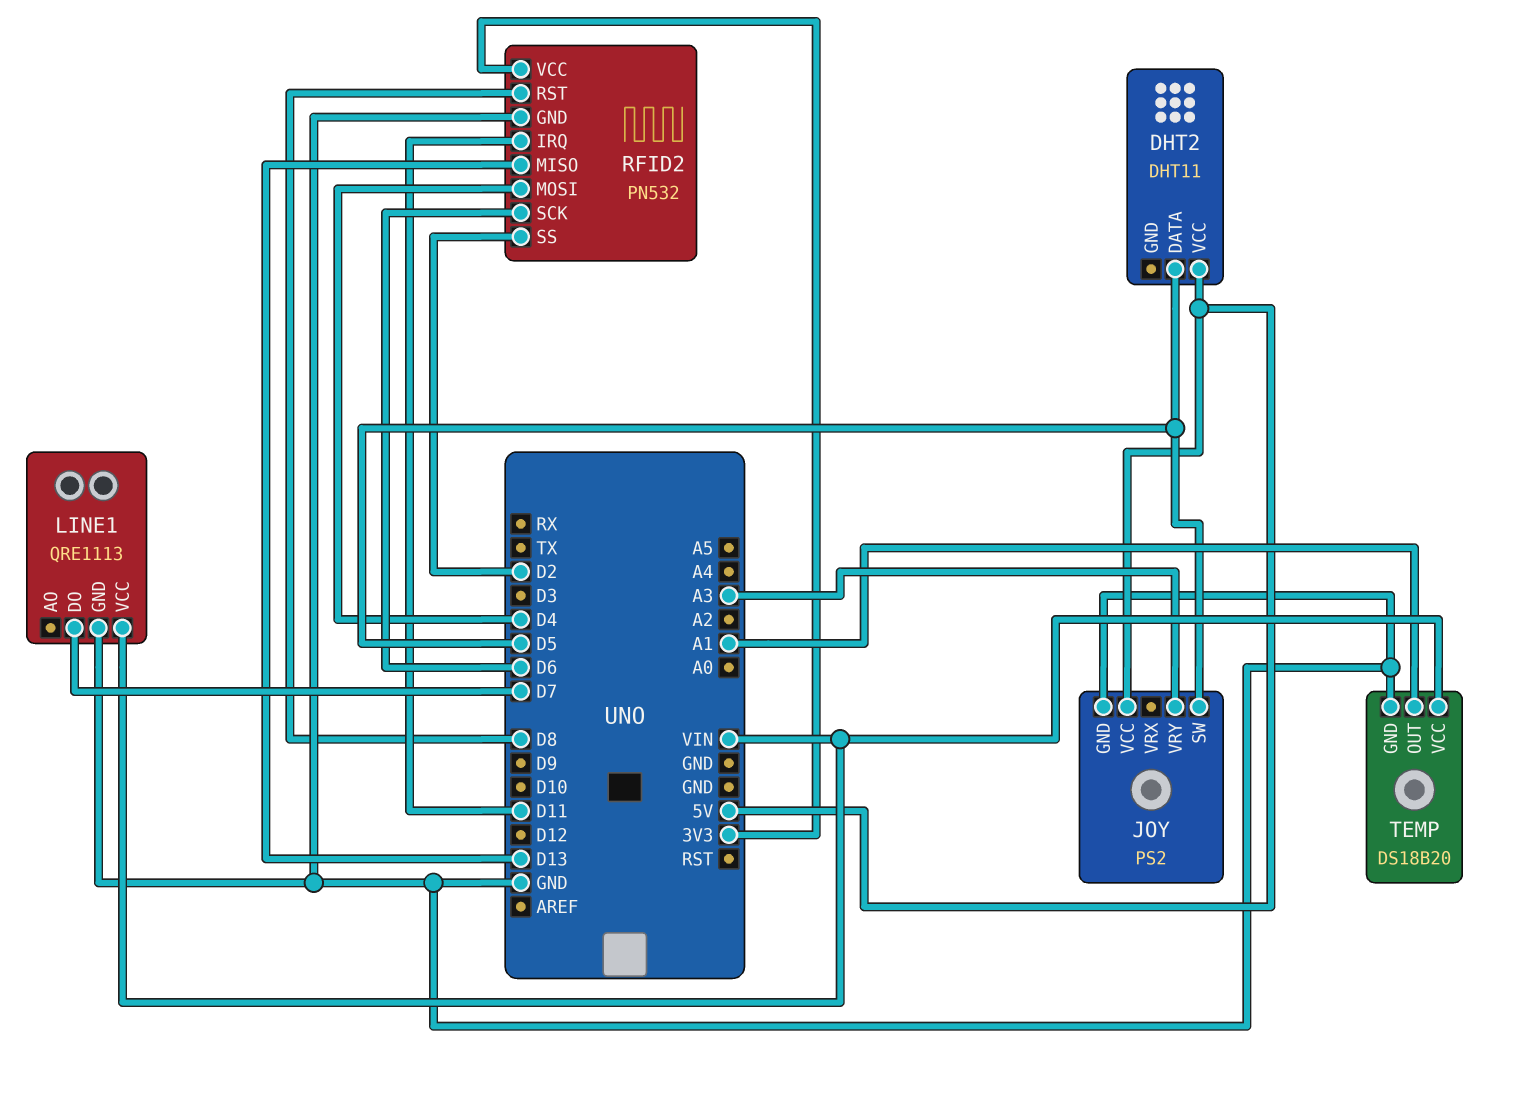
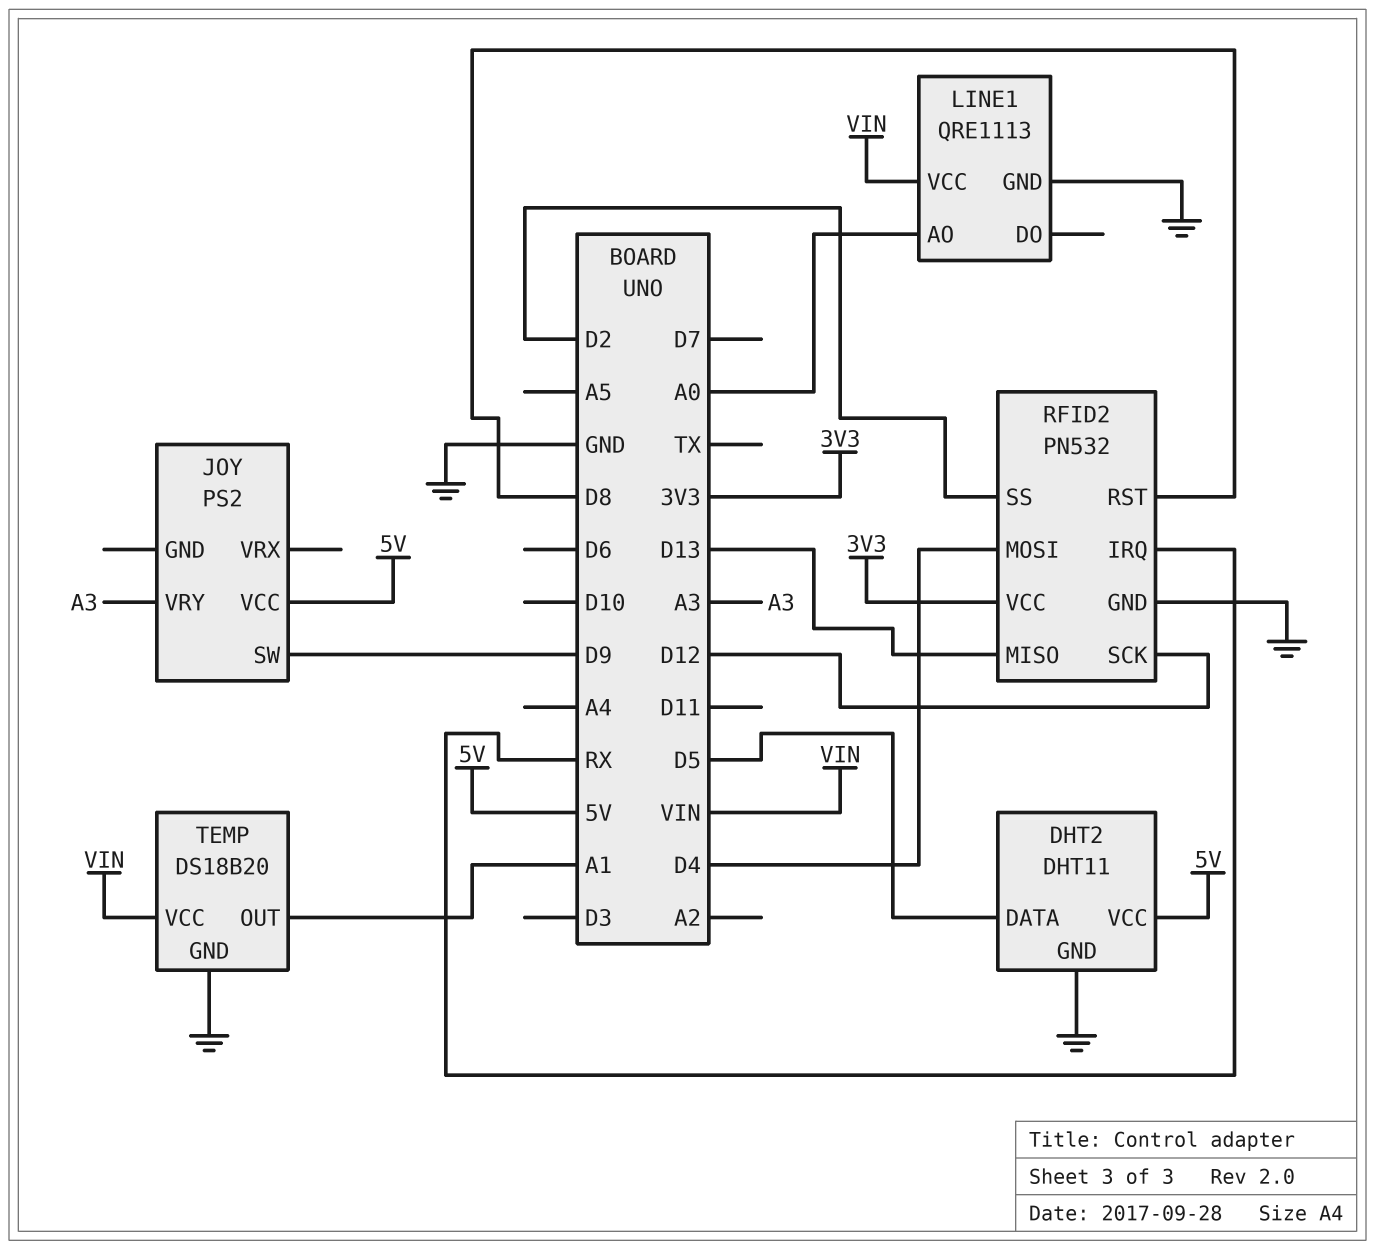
DHT2 pin GND: none -> GND
JOY pin GND: GND -> none
JOY pin SW: D5 -> D9
LINE1 pin AO: none -> A0
LINE1 pin DO: D7 -> none
RFID2 pin IRQ: D11 -> RX
RFID2 pin SCK: D6 -> D12

